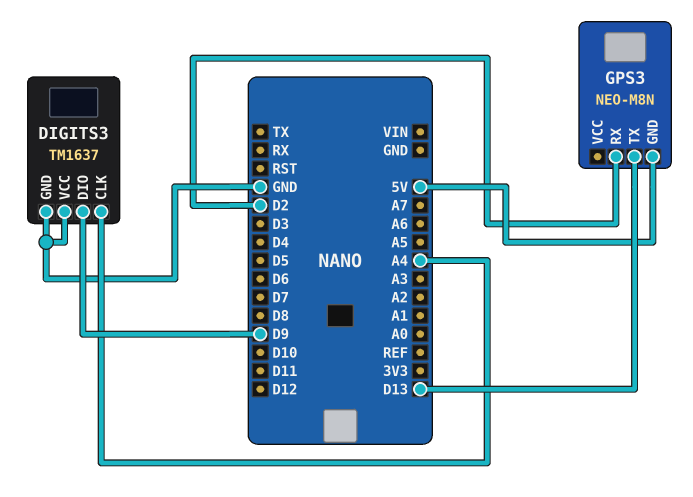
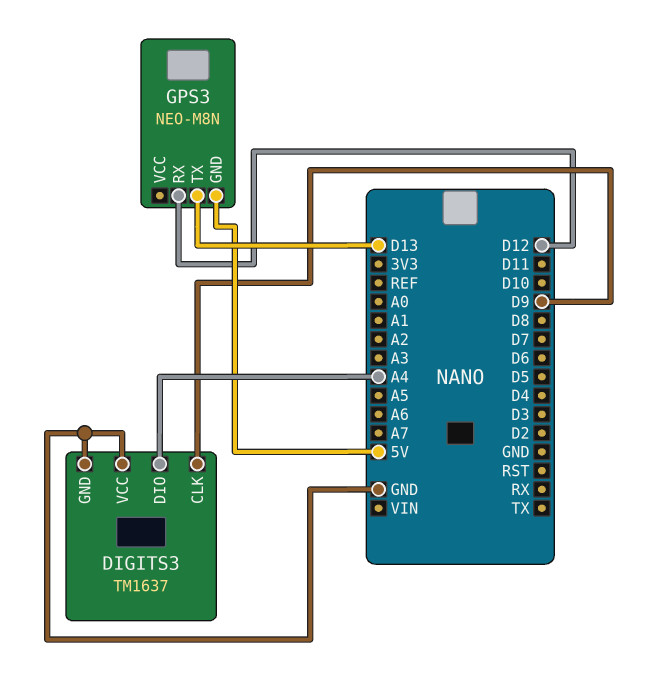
DIGITS3 pin CLK: A4 -> D9
DIGITS3 pin DIO: D9 -> A4
GPS3 pin RX: D2 -> D12

